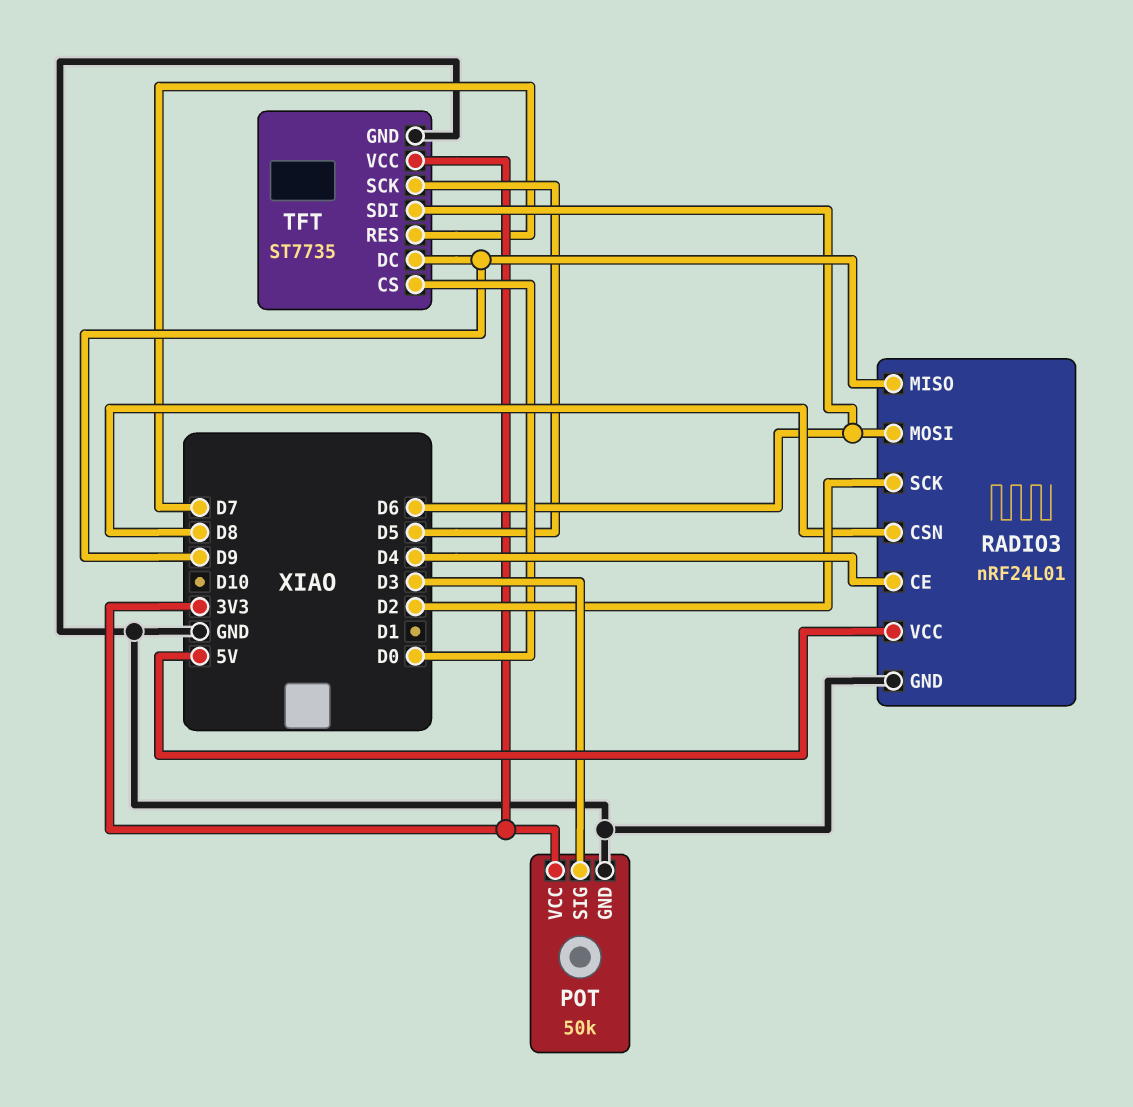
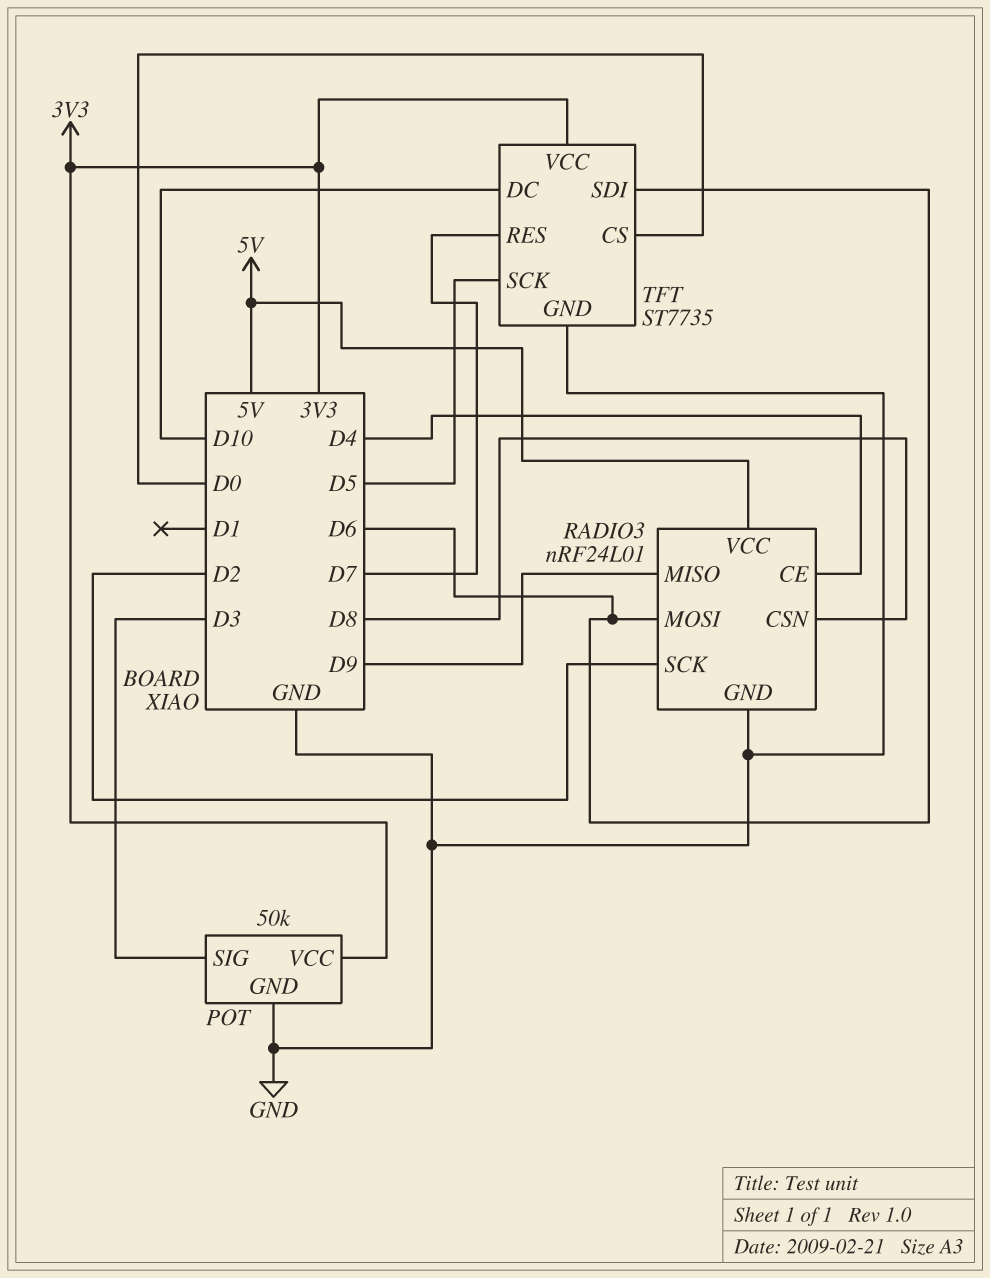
TFT pin DC: D9 -> D10

